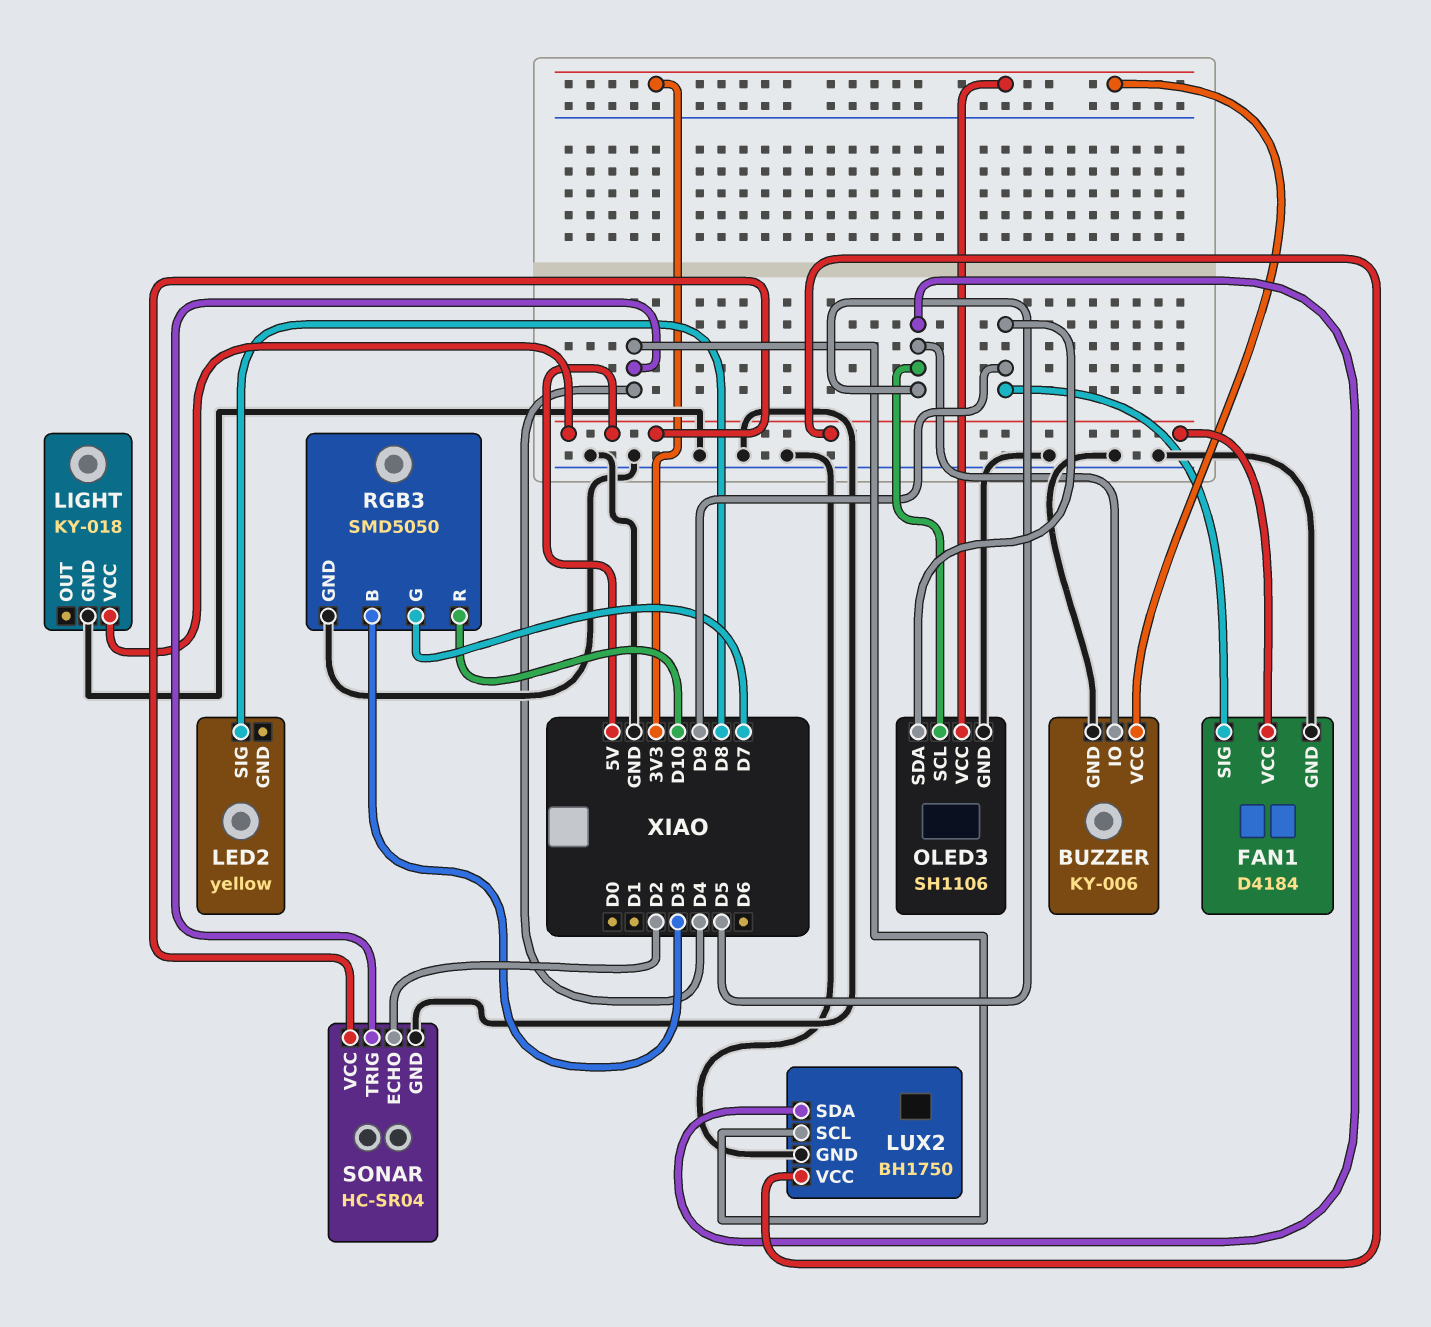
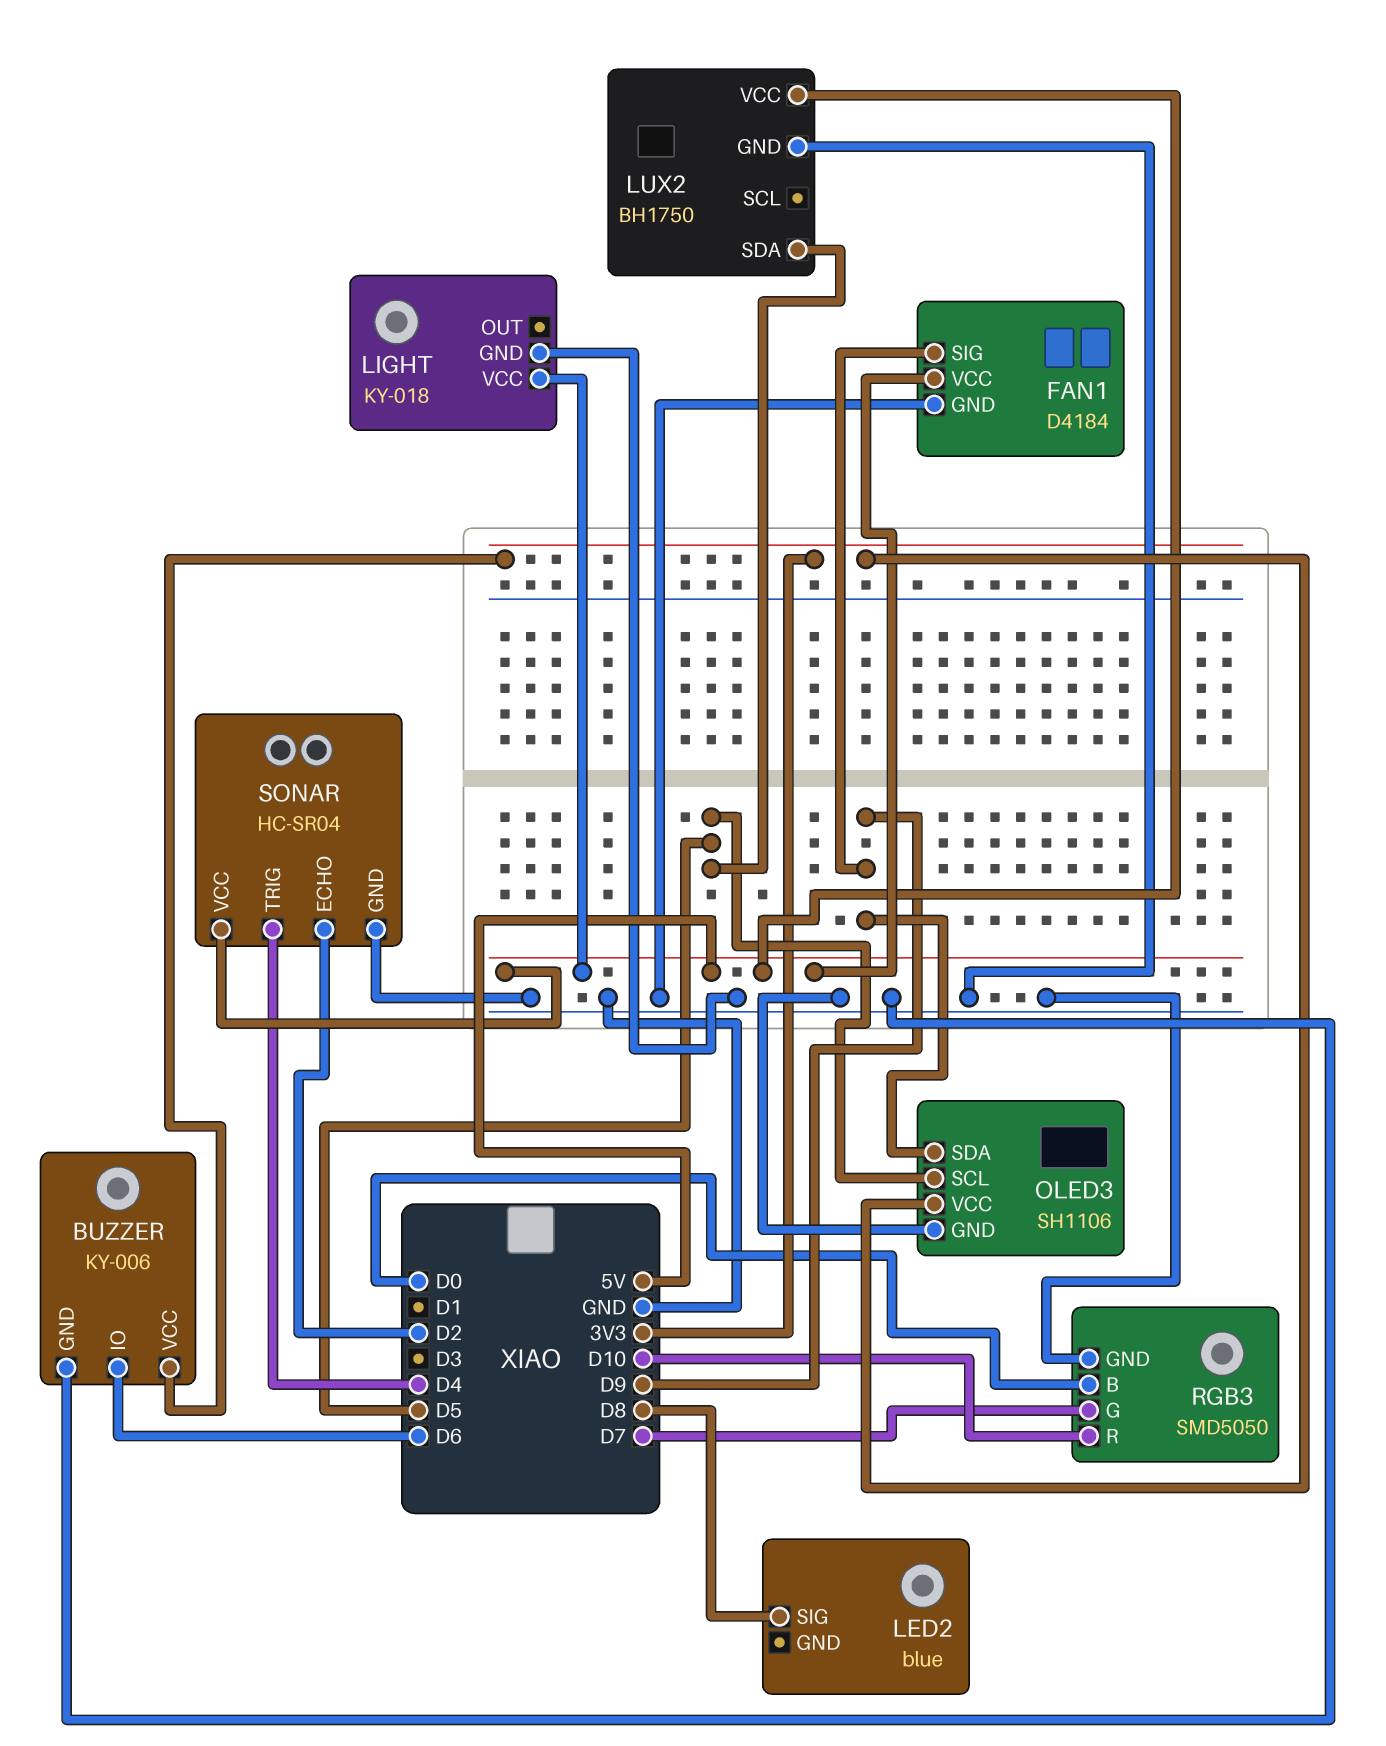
BUZZER pin IO: D5 -> D6
LED2: yellow -> blue
LUX2 pin SCL: D4 -> none
RGB3 pin B: D3 -> D0

